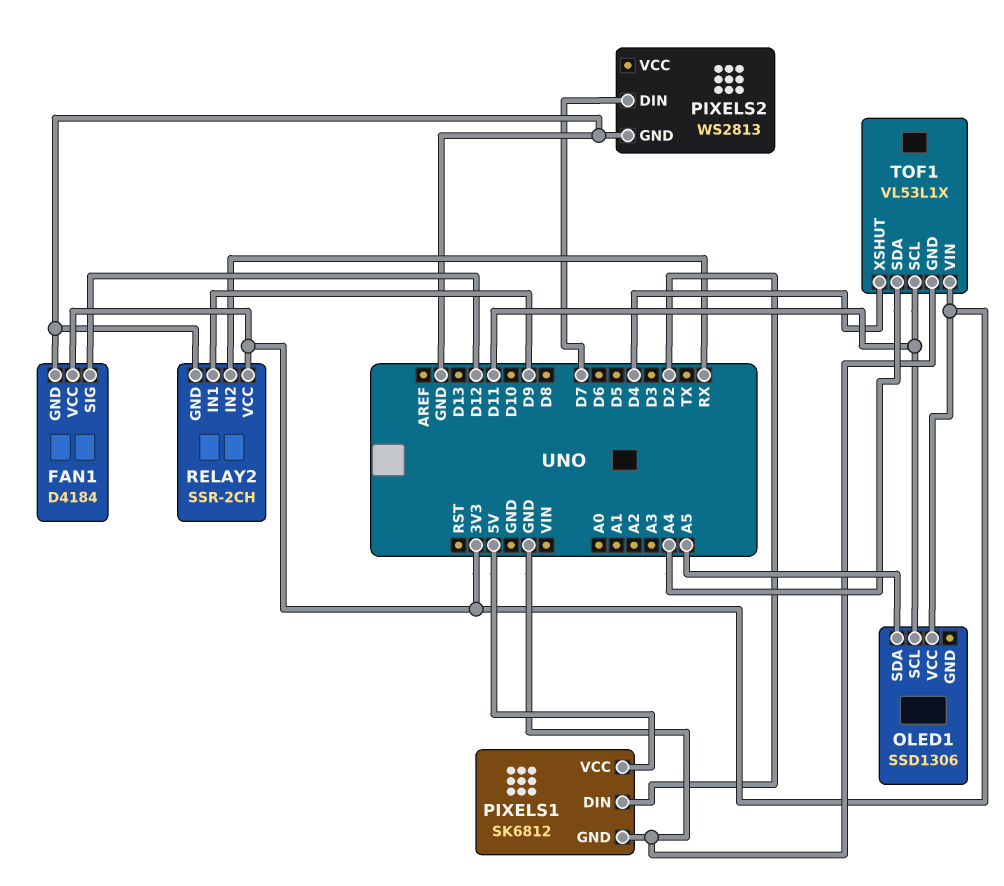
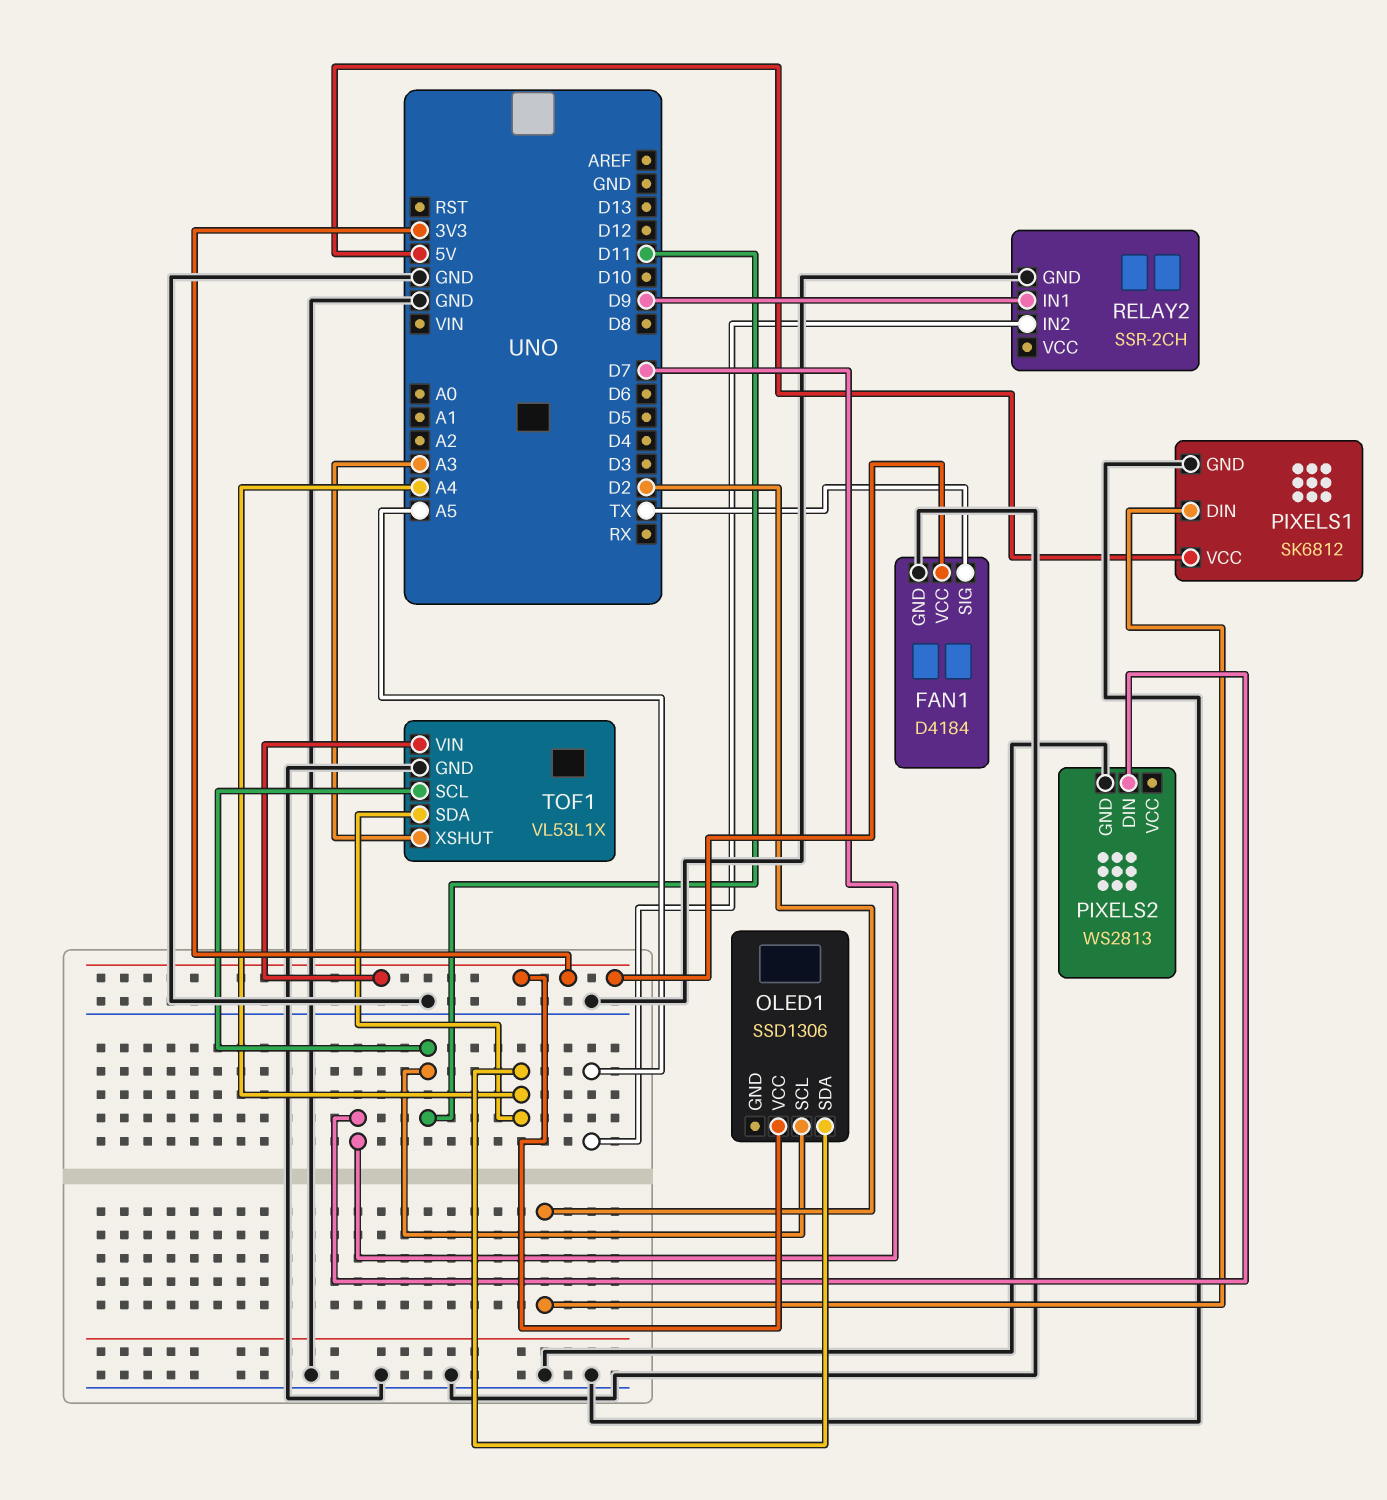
FAN1 pin SIG: D12 -> TX
OLED1 pin SDA: A5 -> A4
RELAY2 pin IN2: RX -> A5
RELAY2 pin VCC: 3V3 -> none
TOF1 pin XSHUT: D4 -> A3

